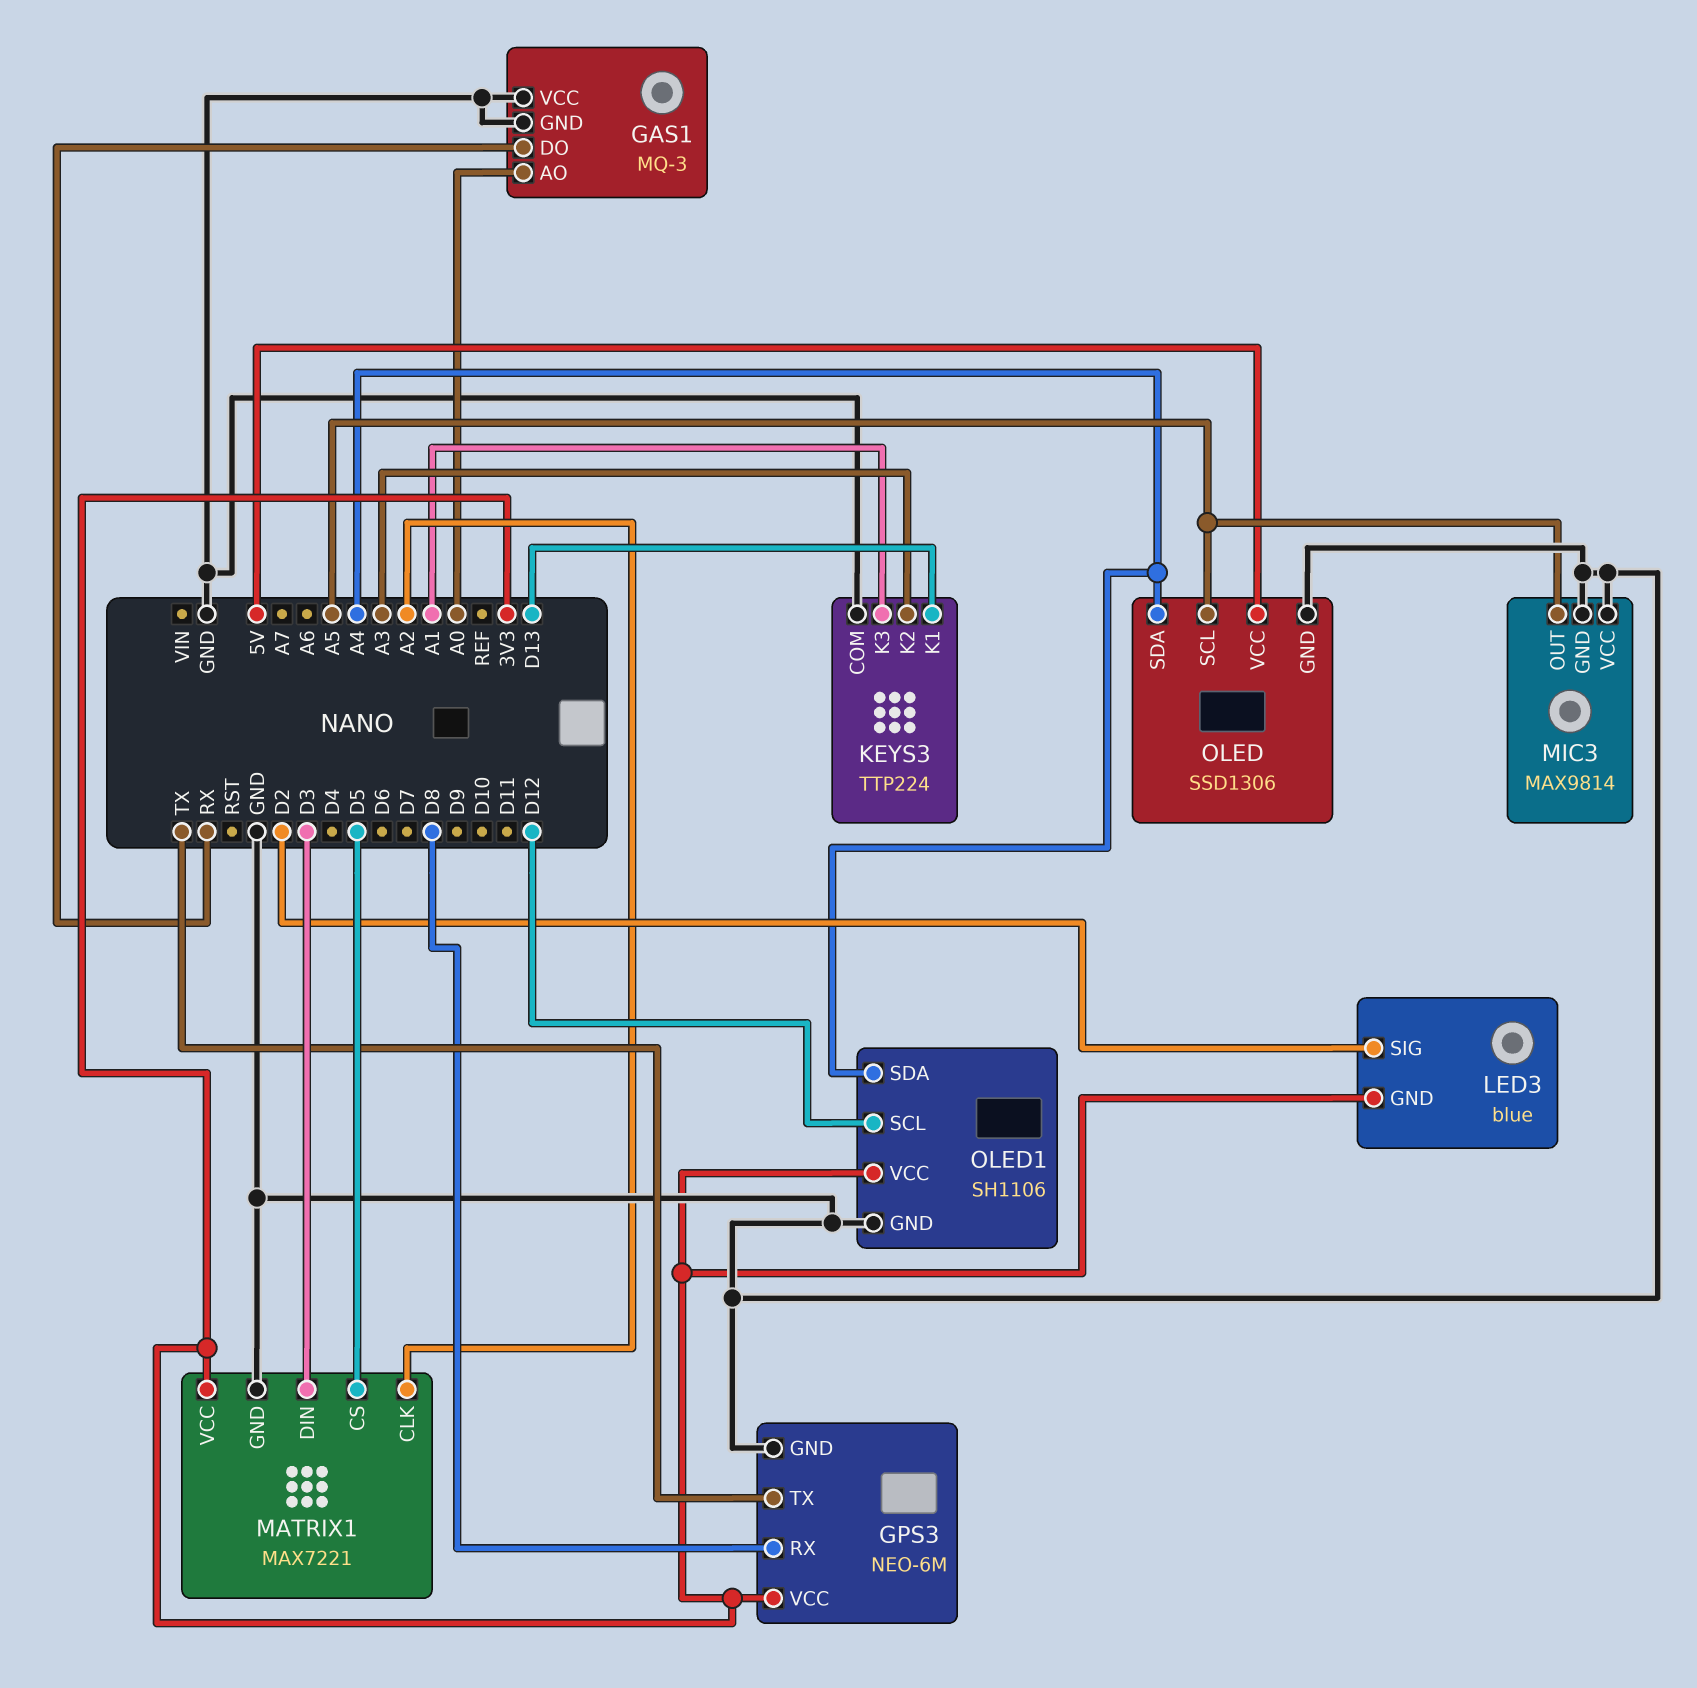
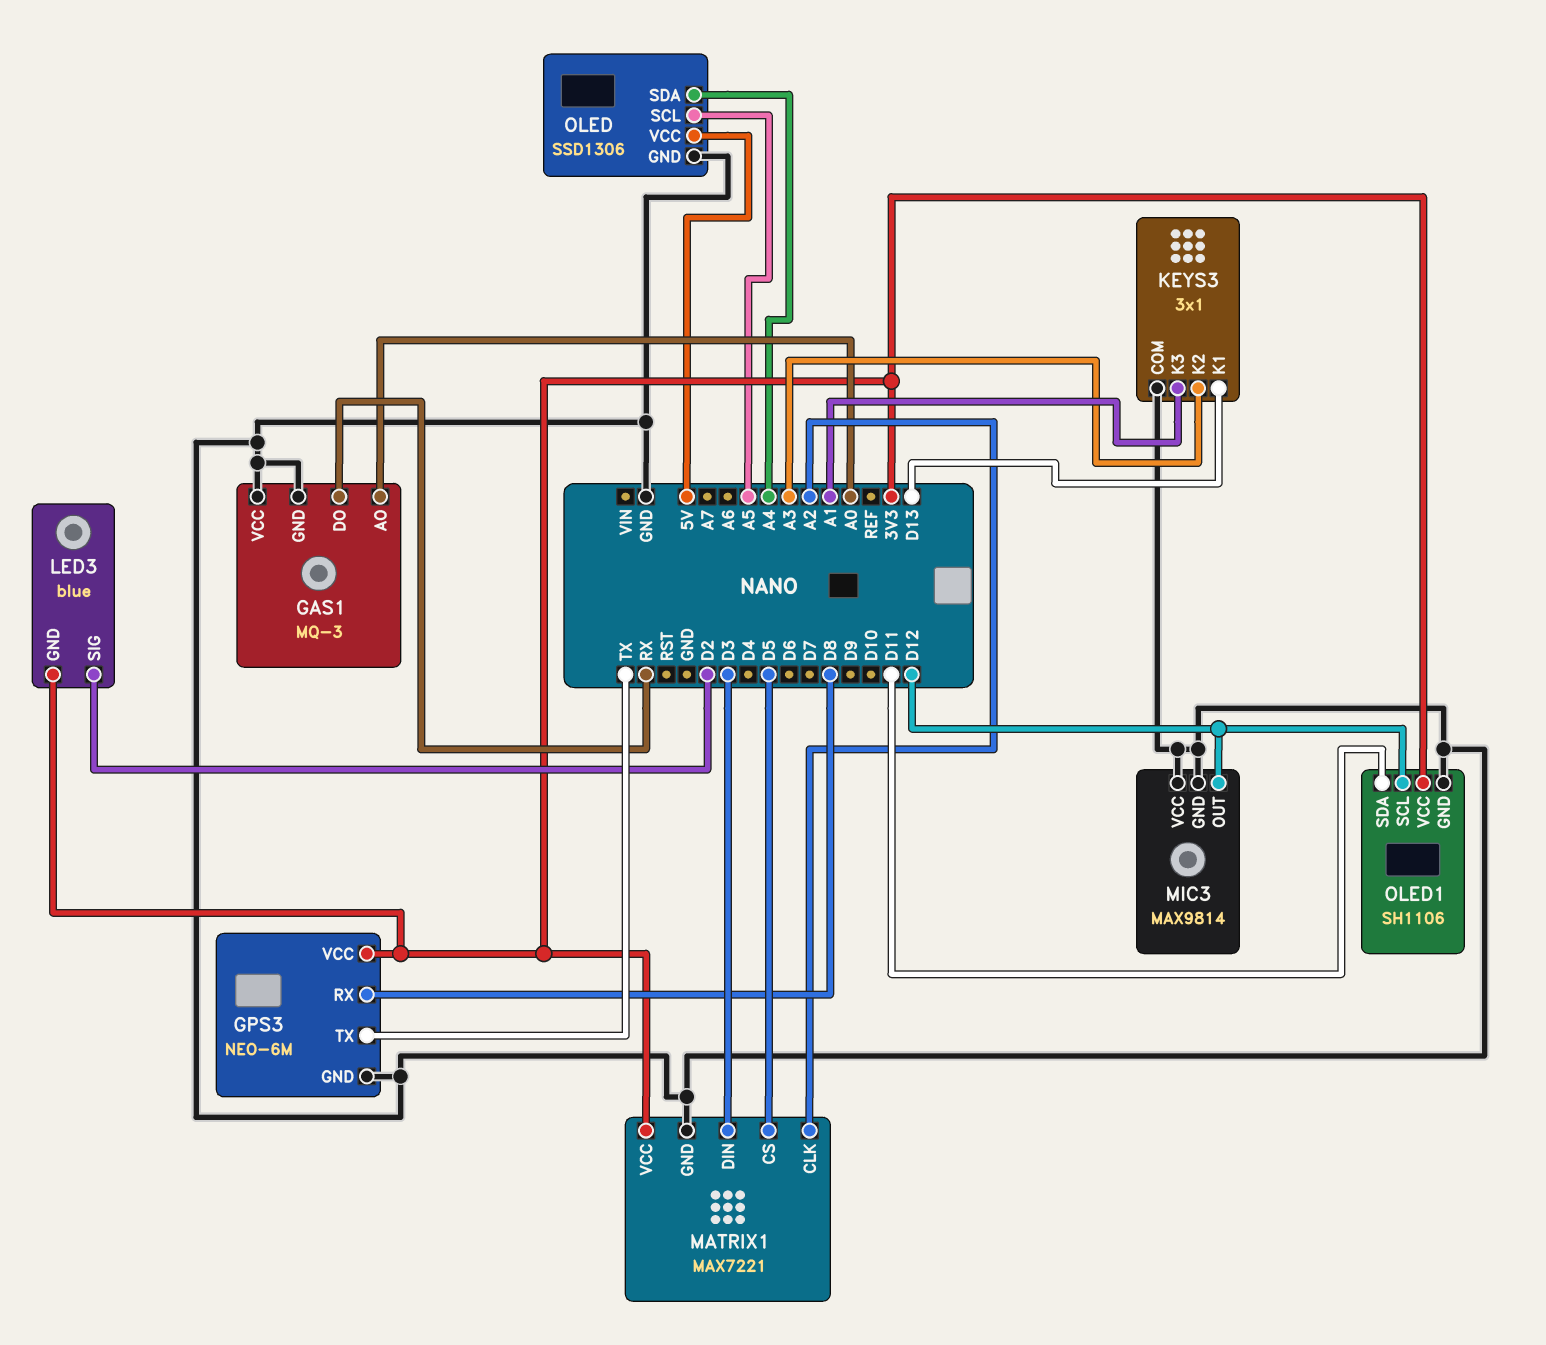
KEYS3: TTP224 -> 3x1
MIC3 pin OUT: A5 -> D12
OLED1 pin SDA: A4 -> D11

